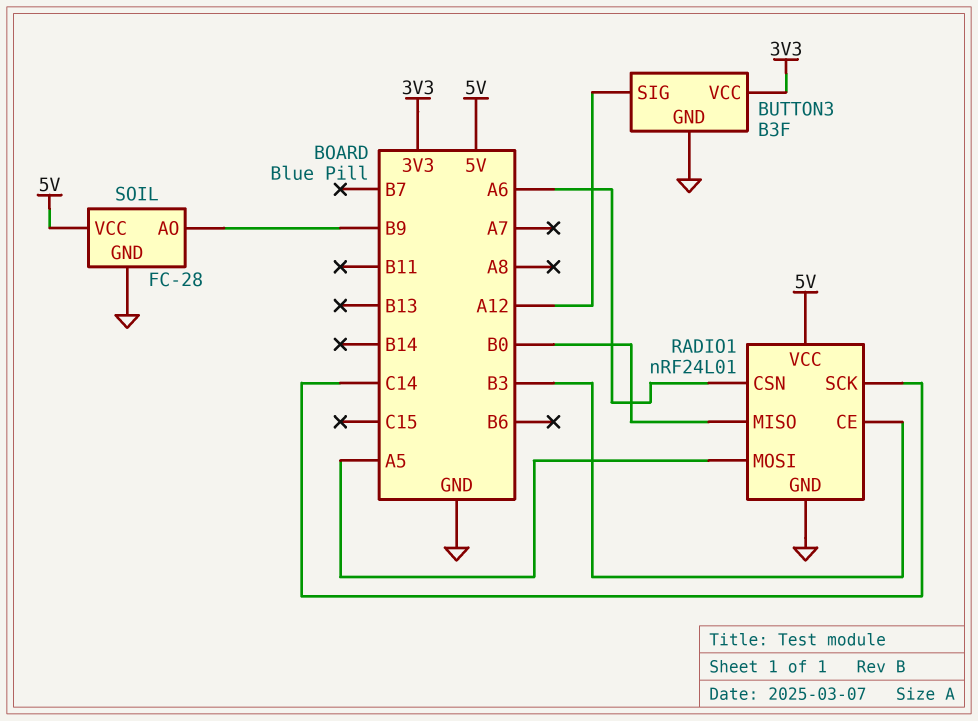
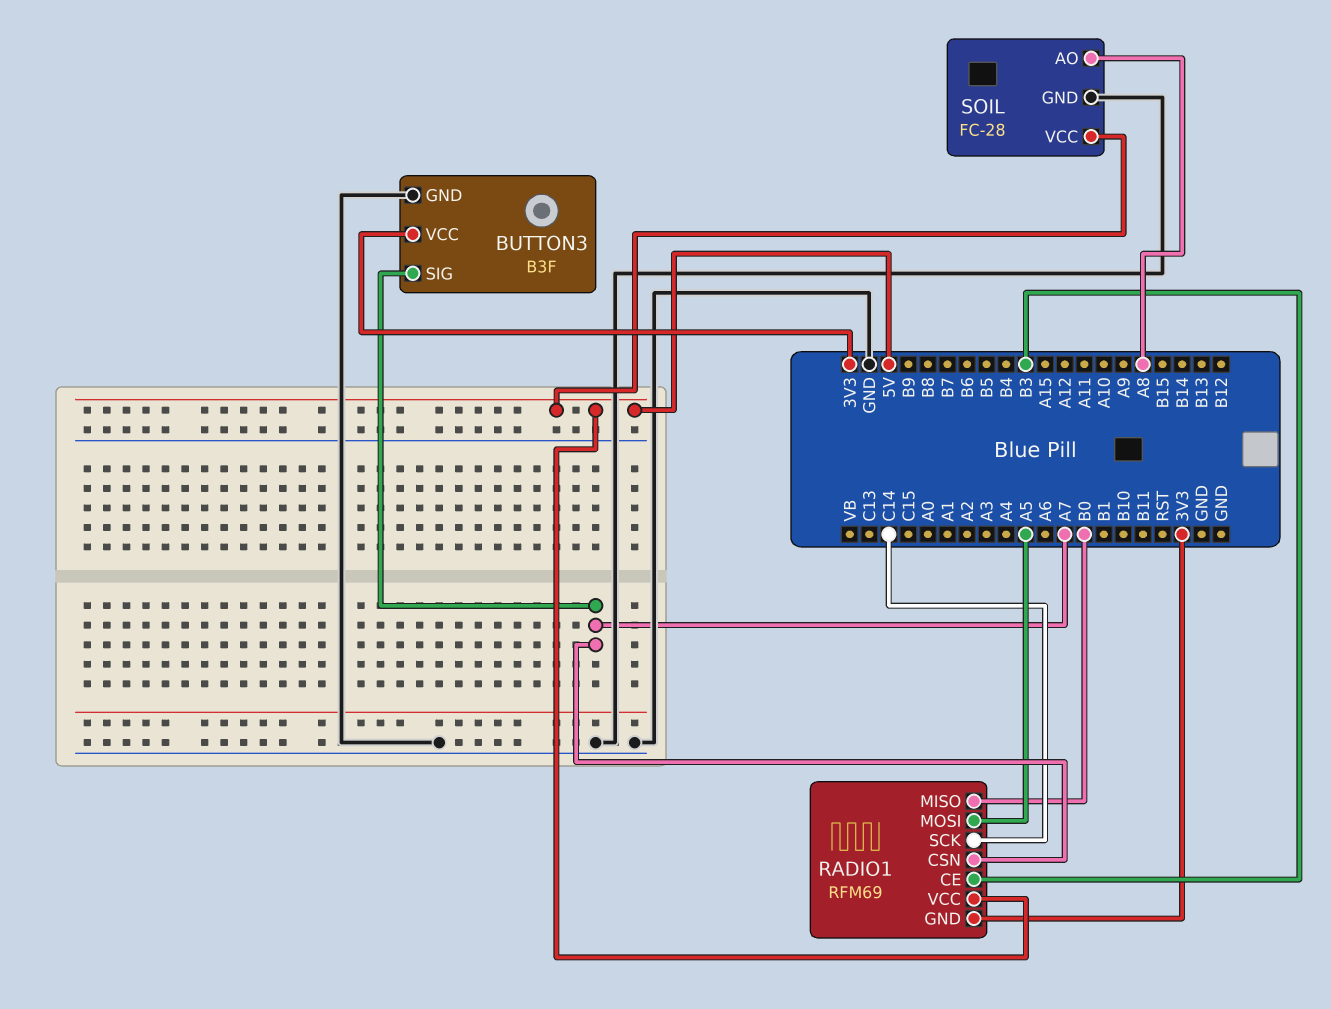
BUTTON3 pin SIG: A12 -> A7
RADIO1: nRF24L01 -> RFM69
RADIO1 pin CSN: A6 -> A7
RADIO1 pin GND: GND -> 3V3
SOIL pin AO: B9 -> A8

